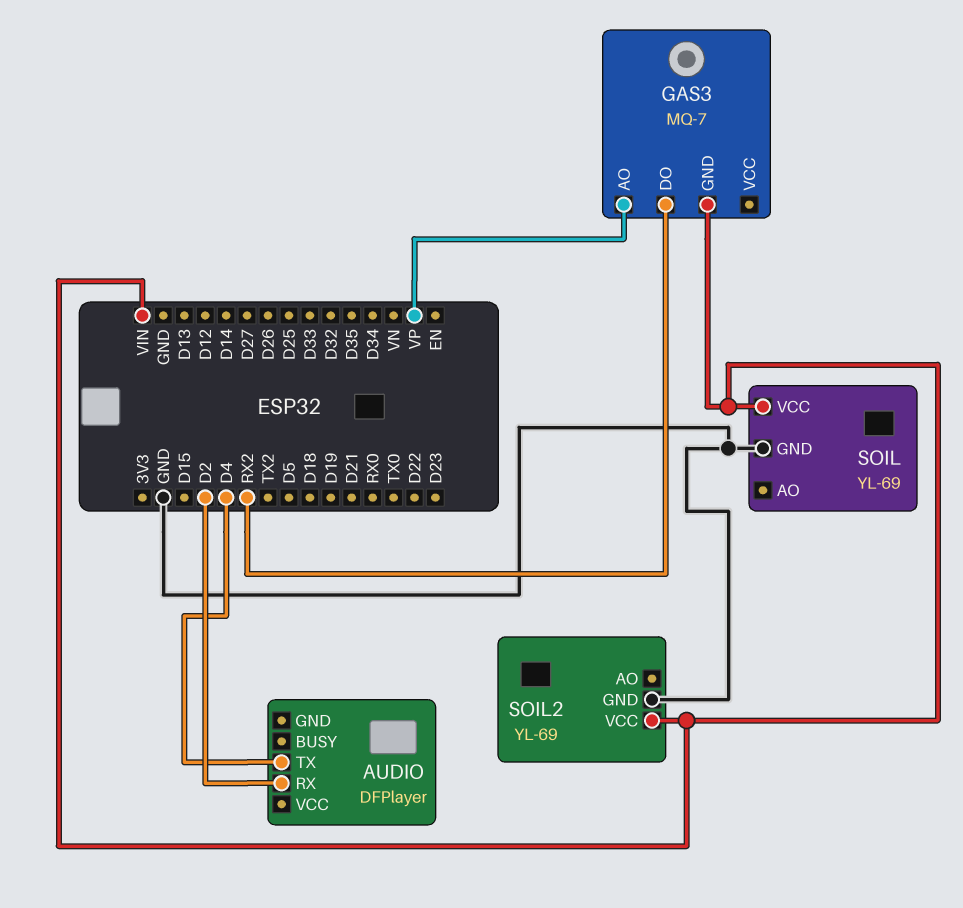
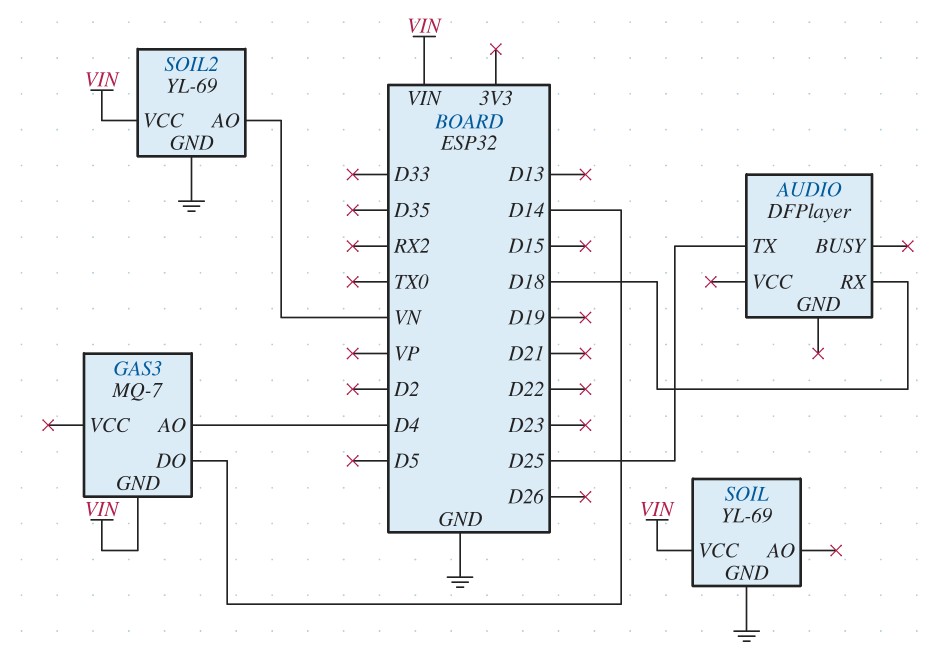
AUDIO pin RX: D2 -> D18
AUDIO pin TX: D4 -> D25
GAS3 pin AO: VP -> D4
GAS3 pin DO: RX2 -> D14
SOIL2 pin AO: none -> VN

